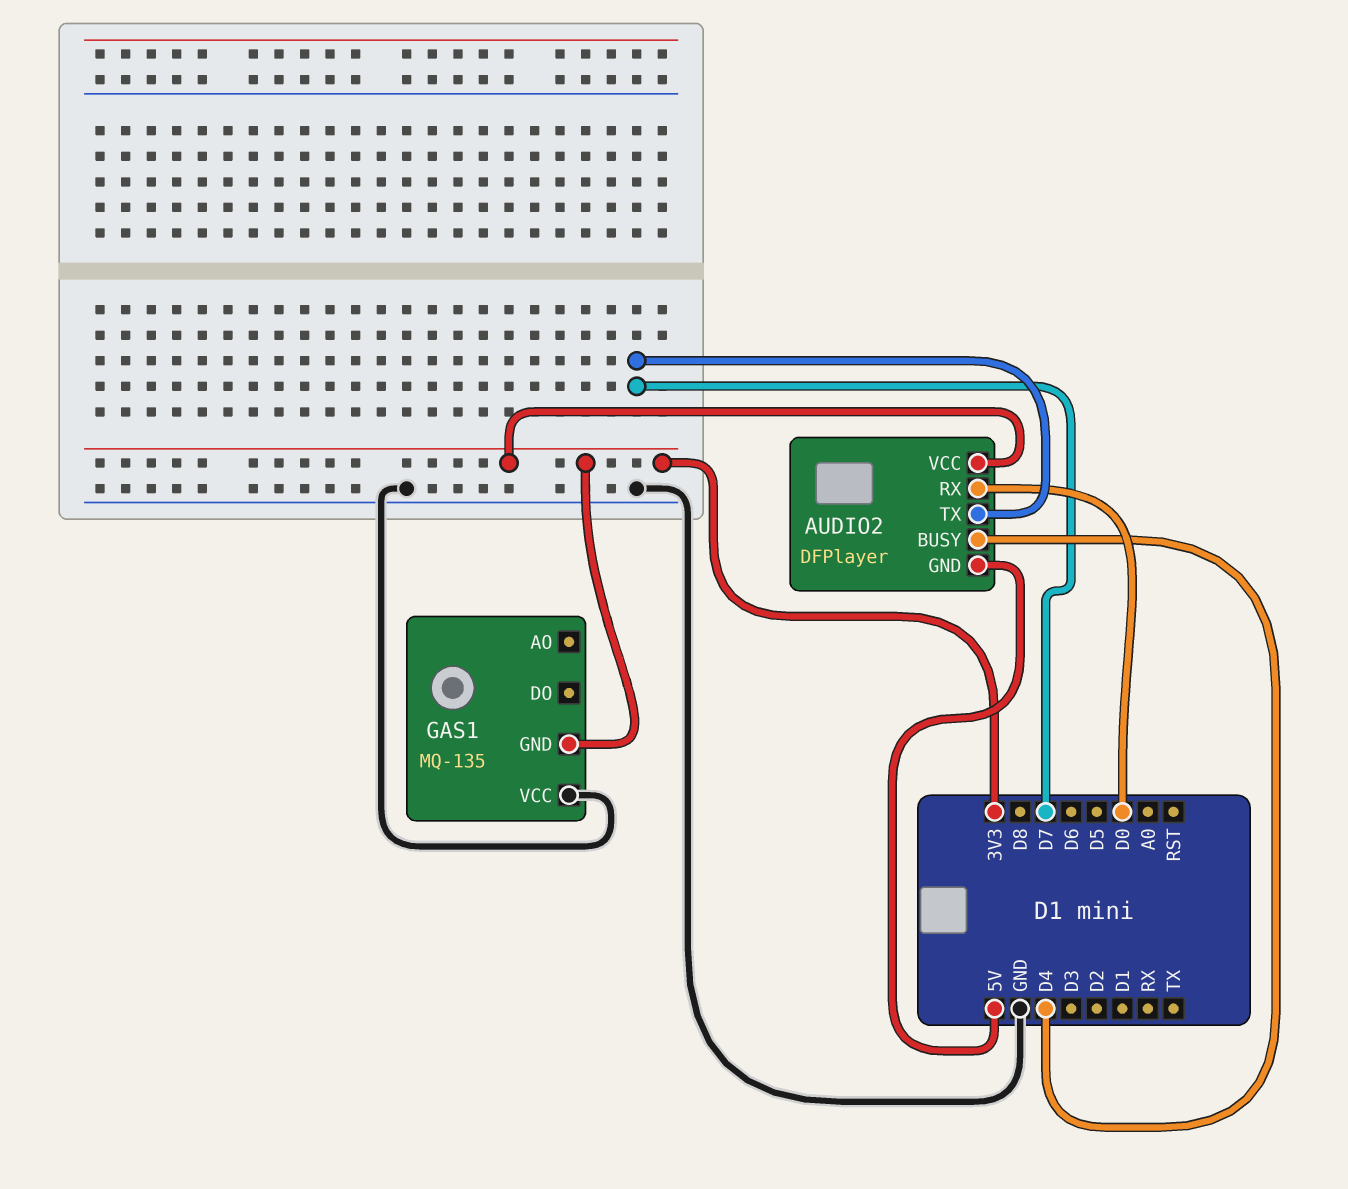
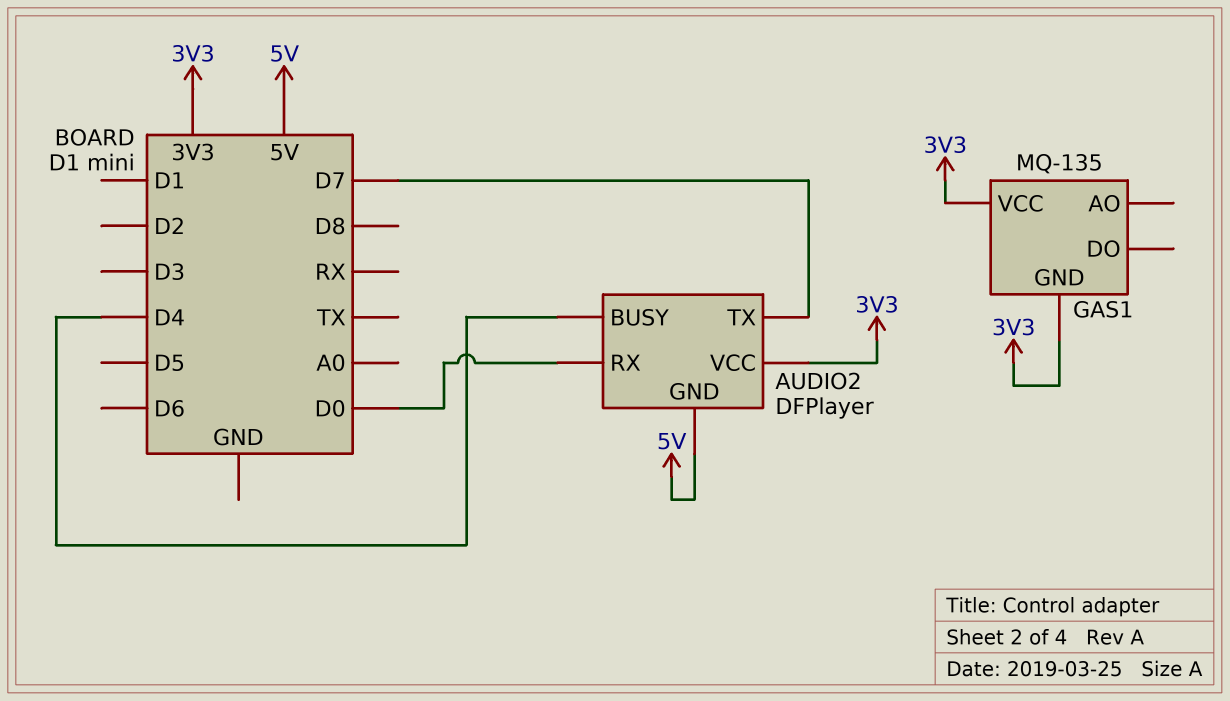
GAS1 pin VCC: GND -> 3V3

